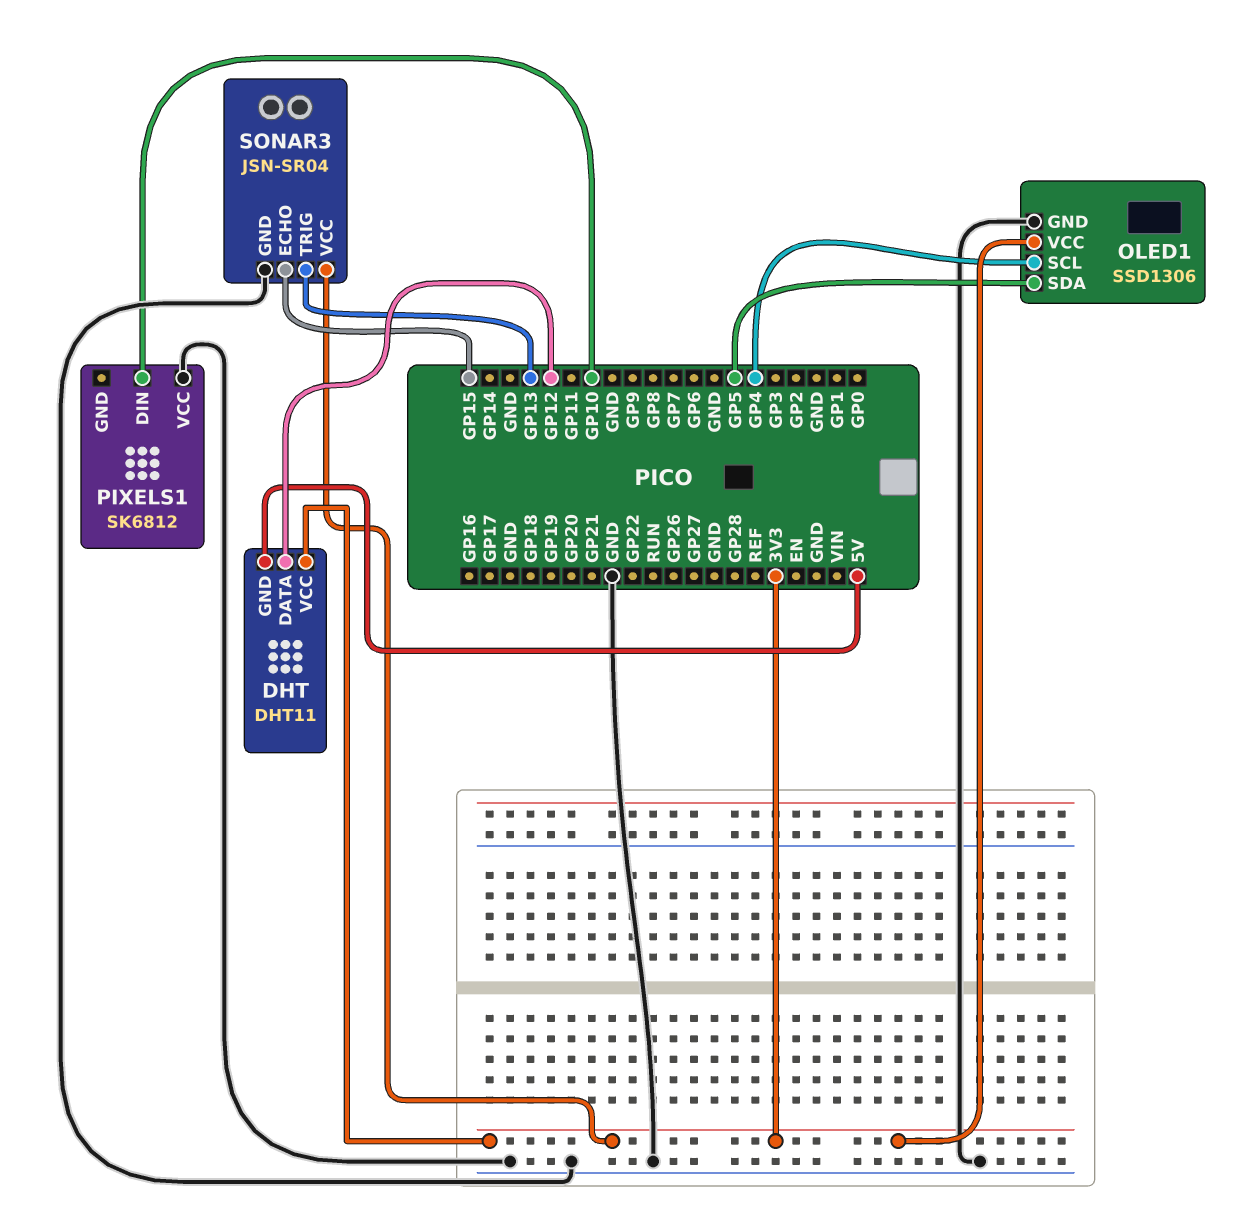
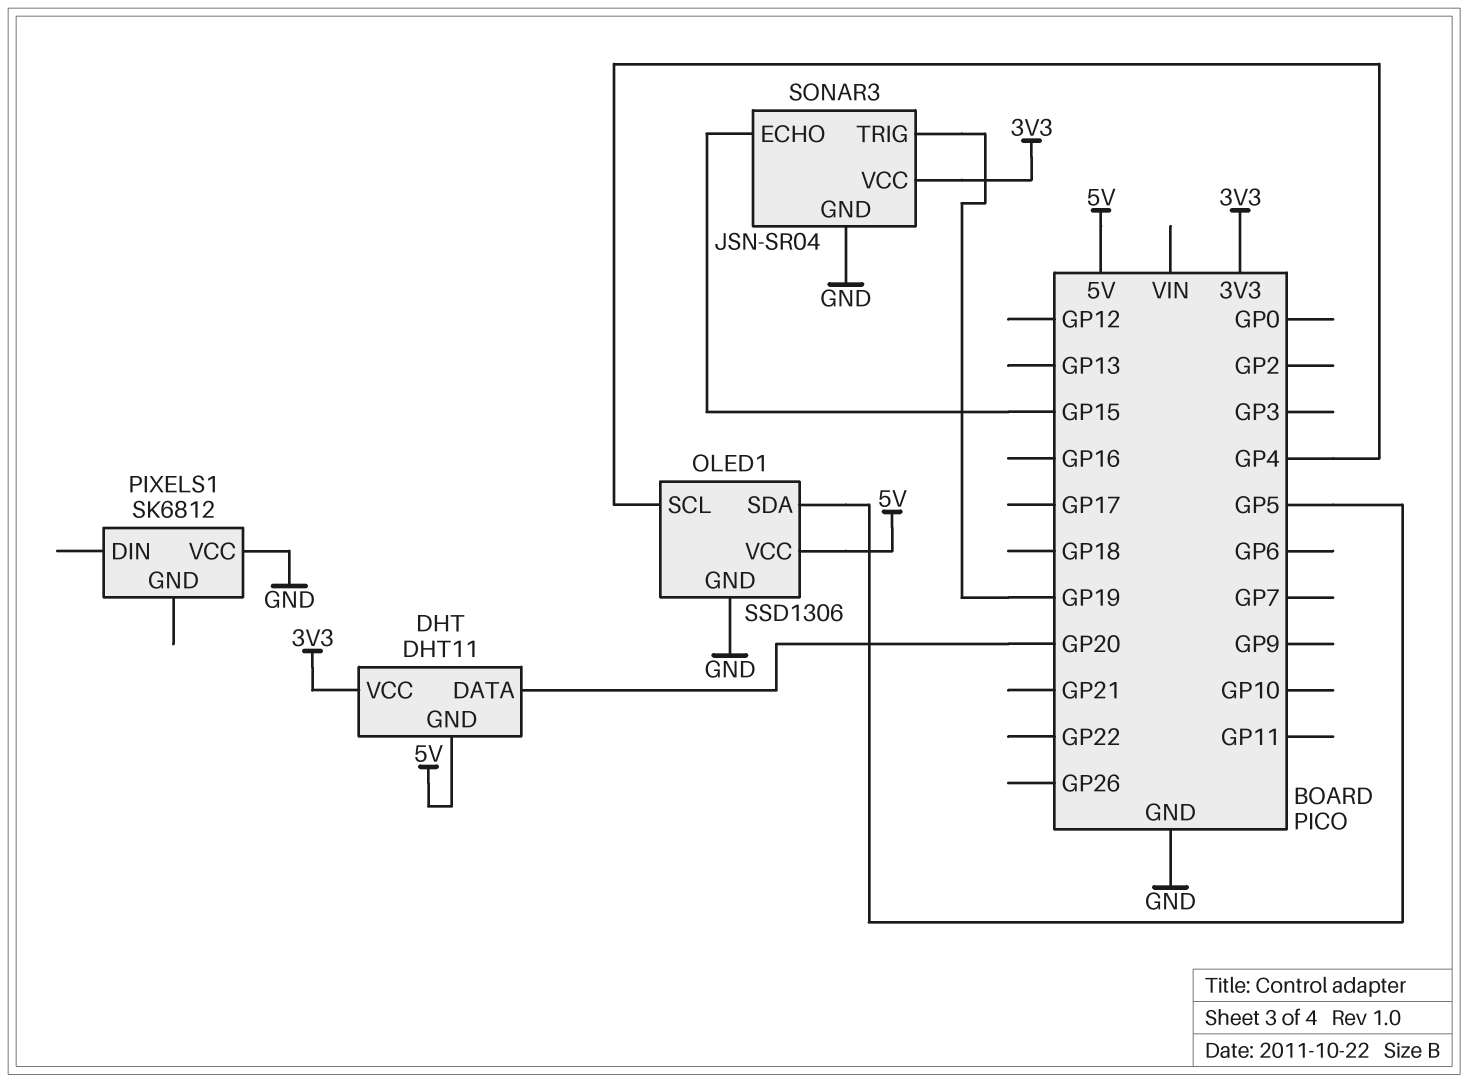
DHT pin DATA: GP12 -> GP20
OLED1 pin VCC: 3V3 -> 5V
PIXELS1 pin DIN: GP10 -> none
SONAR3 pin TRIG: GP13 -> GP19

